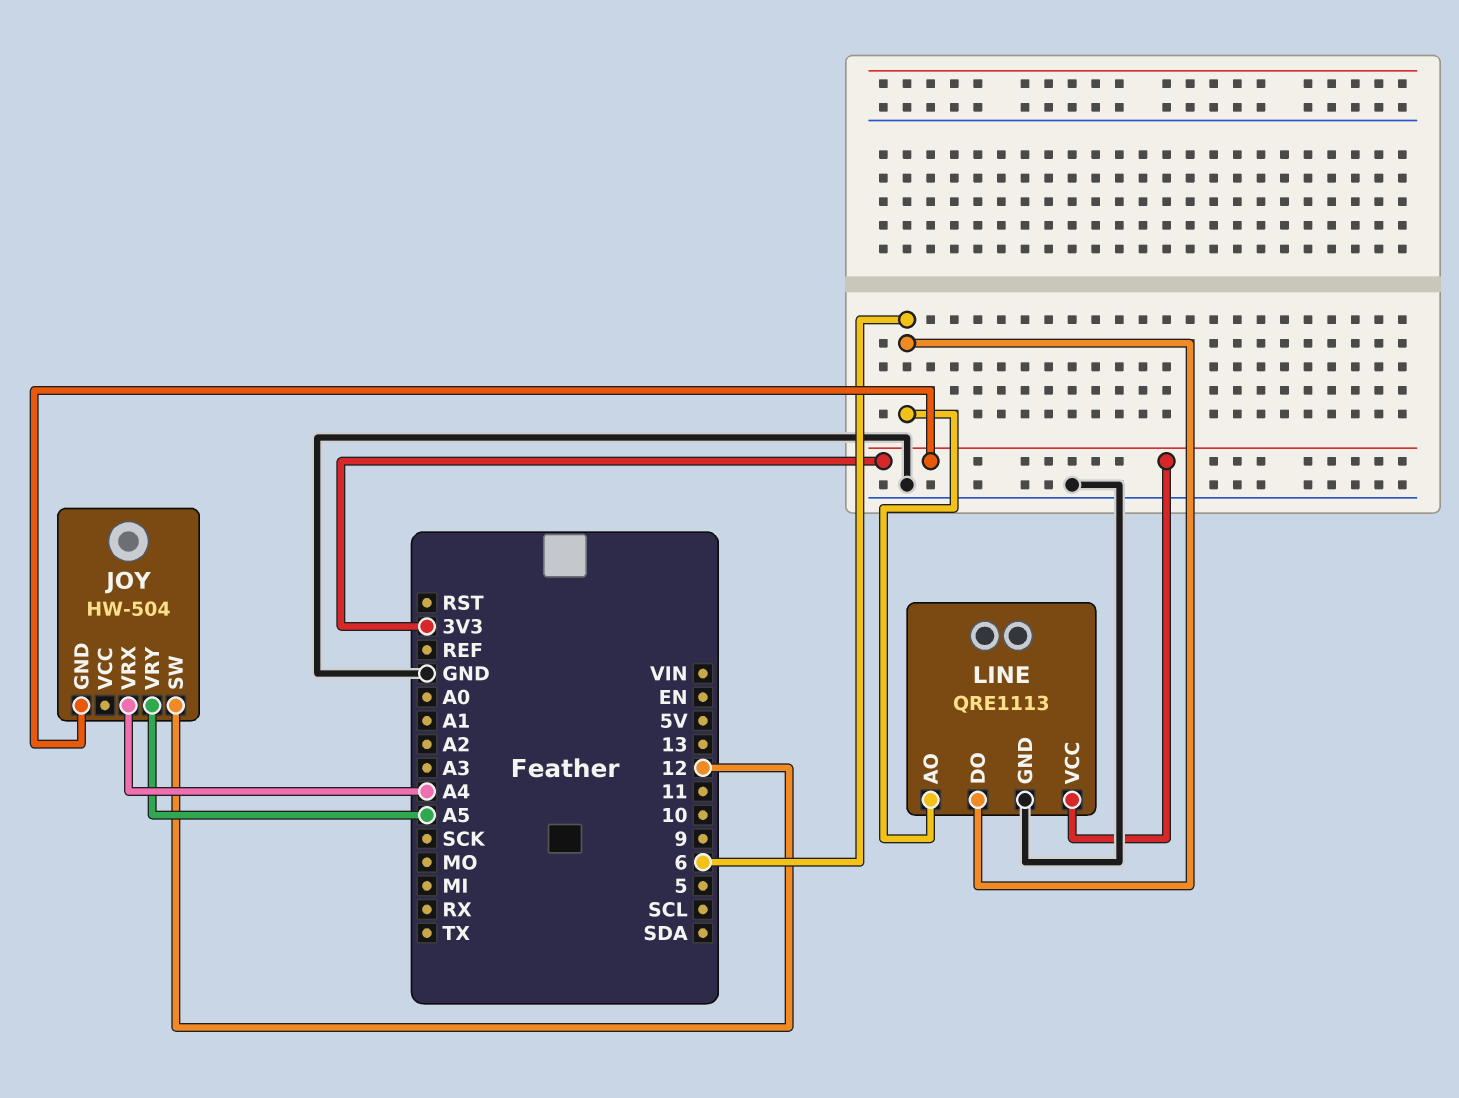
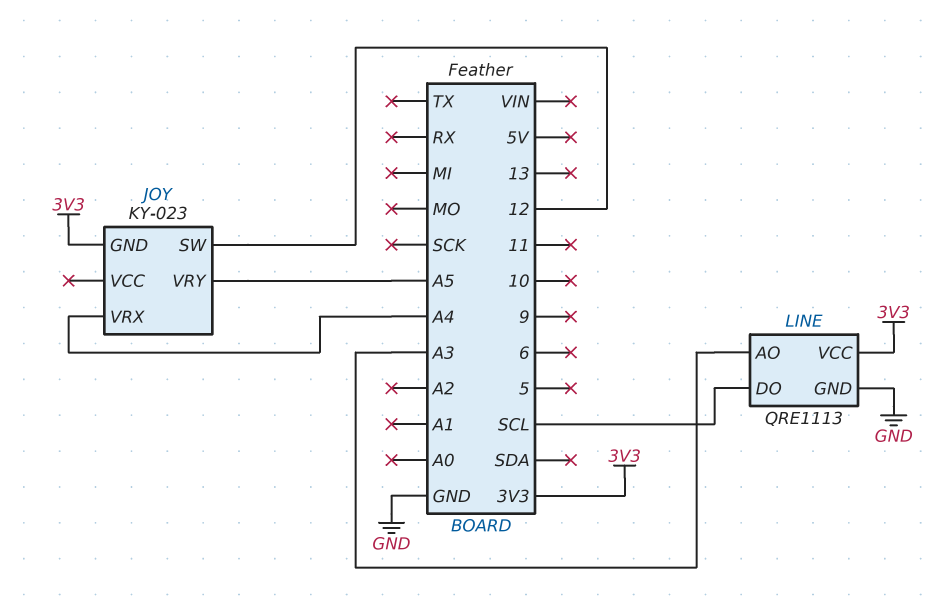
JOY: HW-504 -> KY-023
LINE pin AO: 6 -> A3
LINE pin DO: 6 -> SCL

